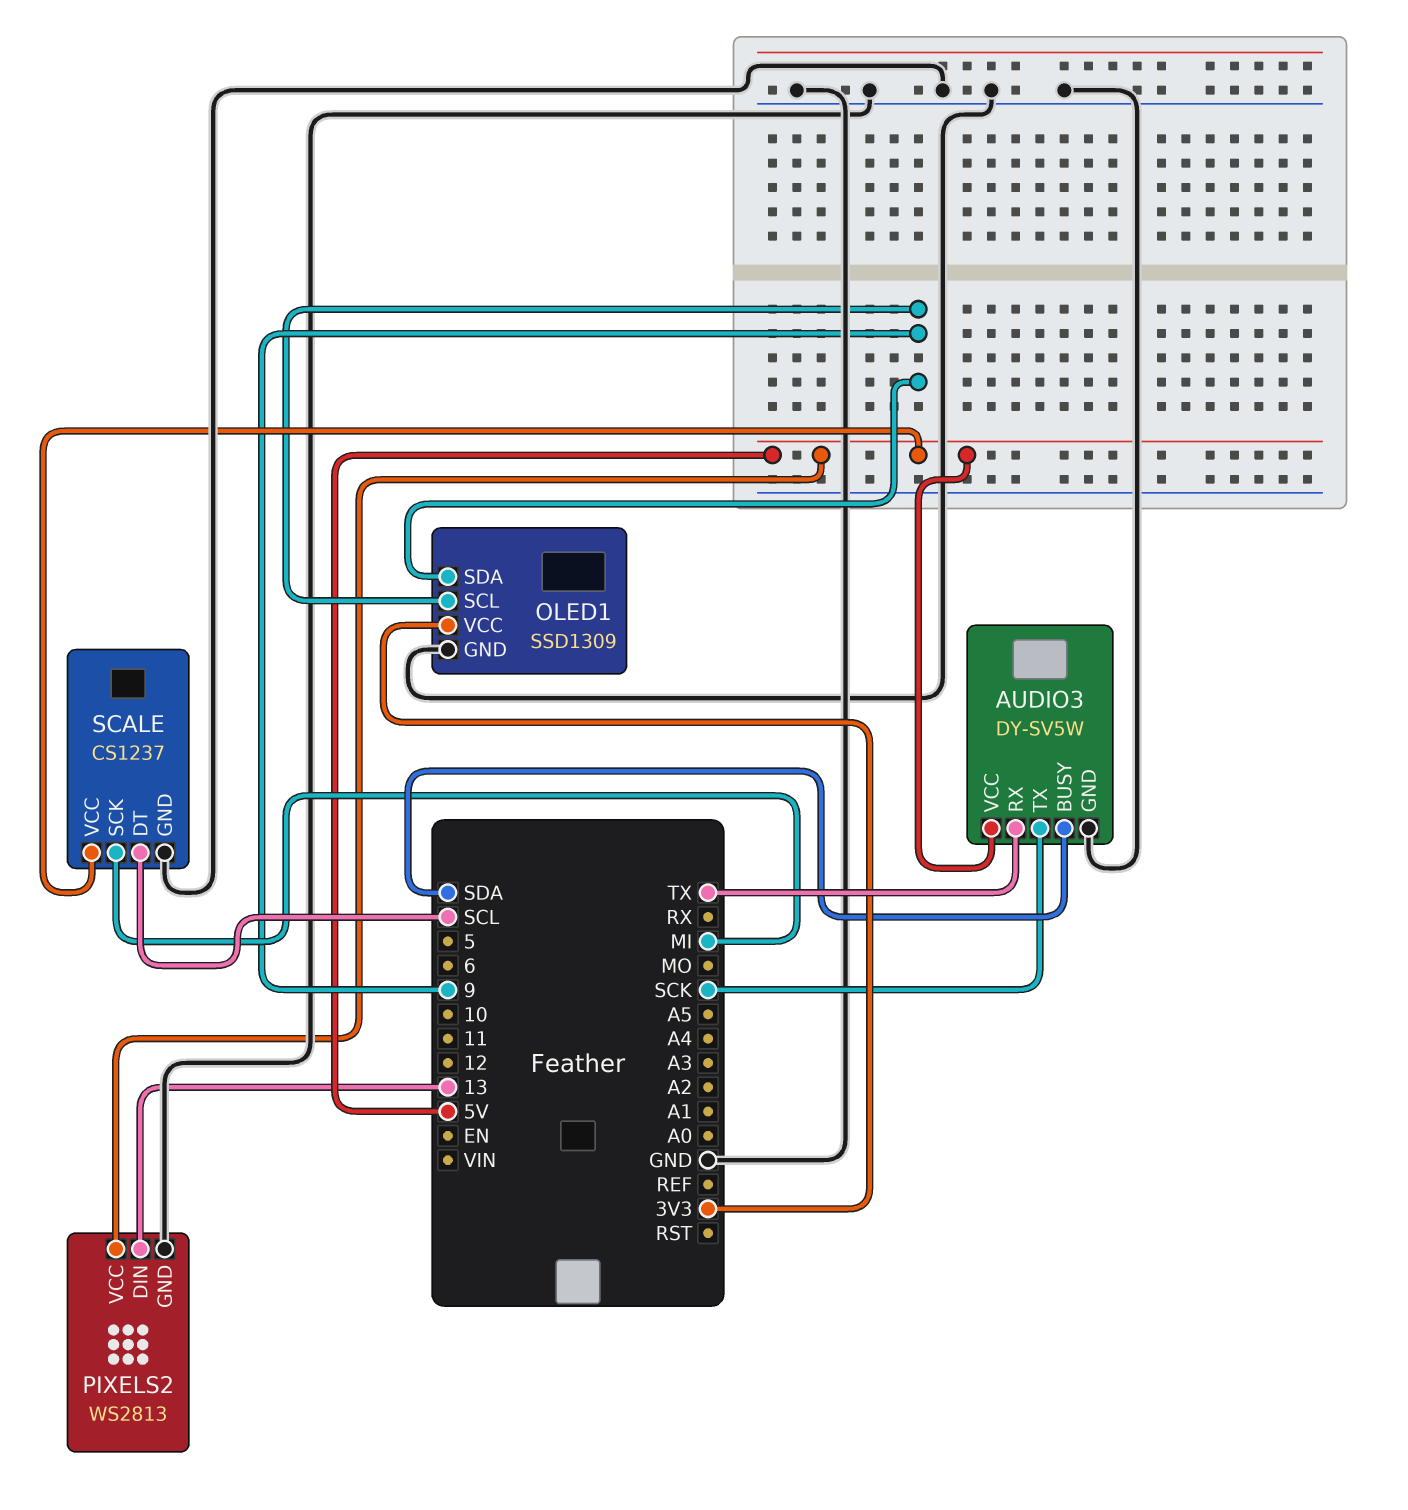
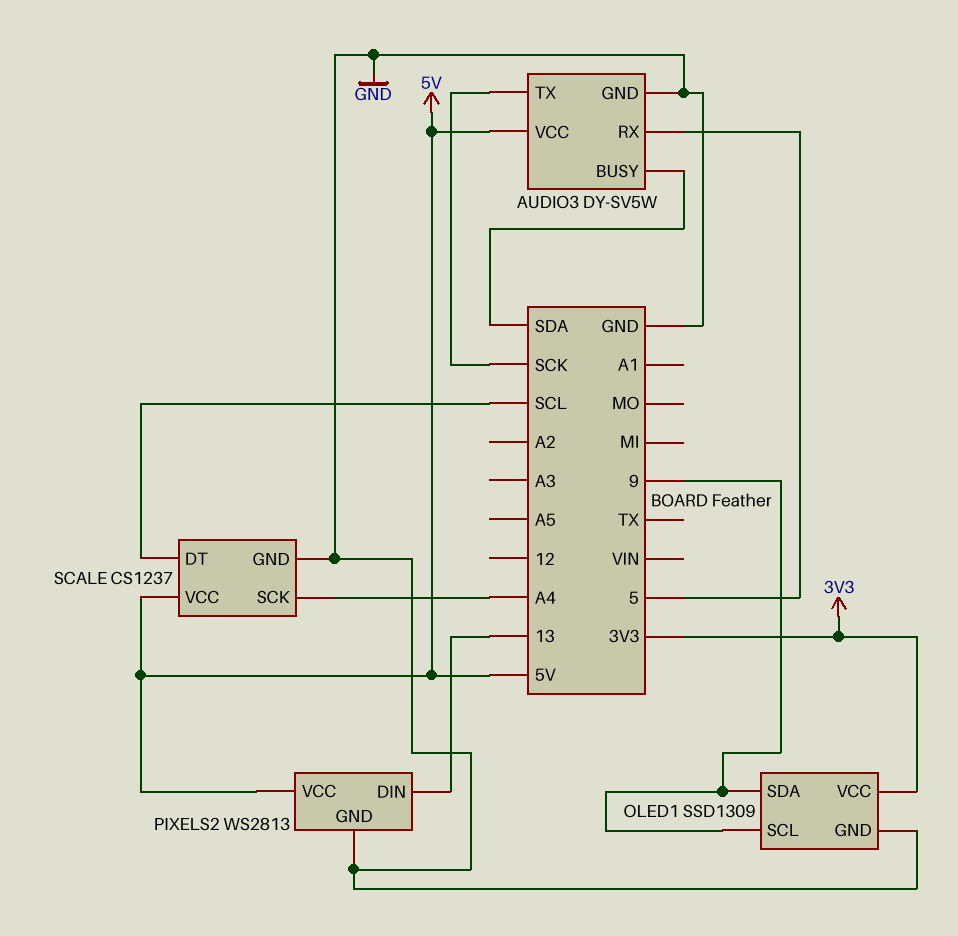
AUDIO3 pin RX: TX -> 5
SCALE pin SCK: MI -> A4

